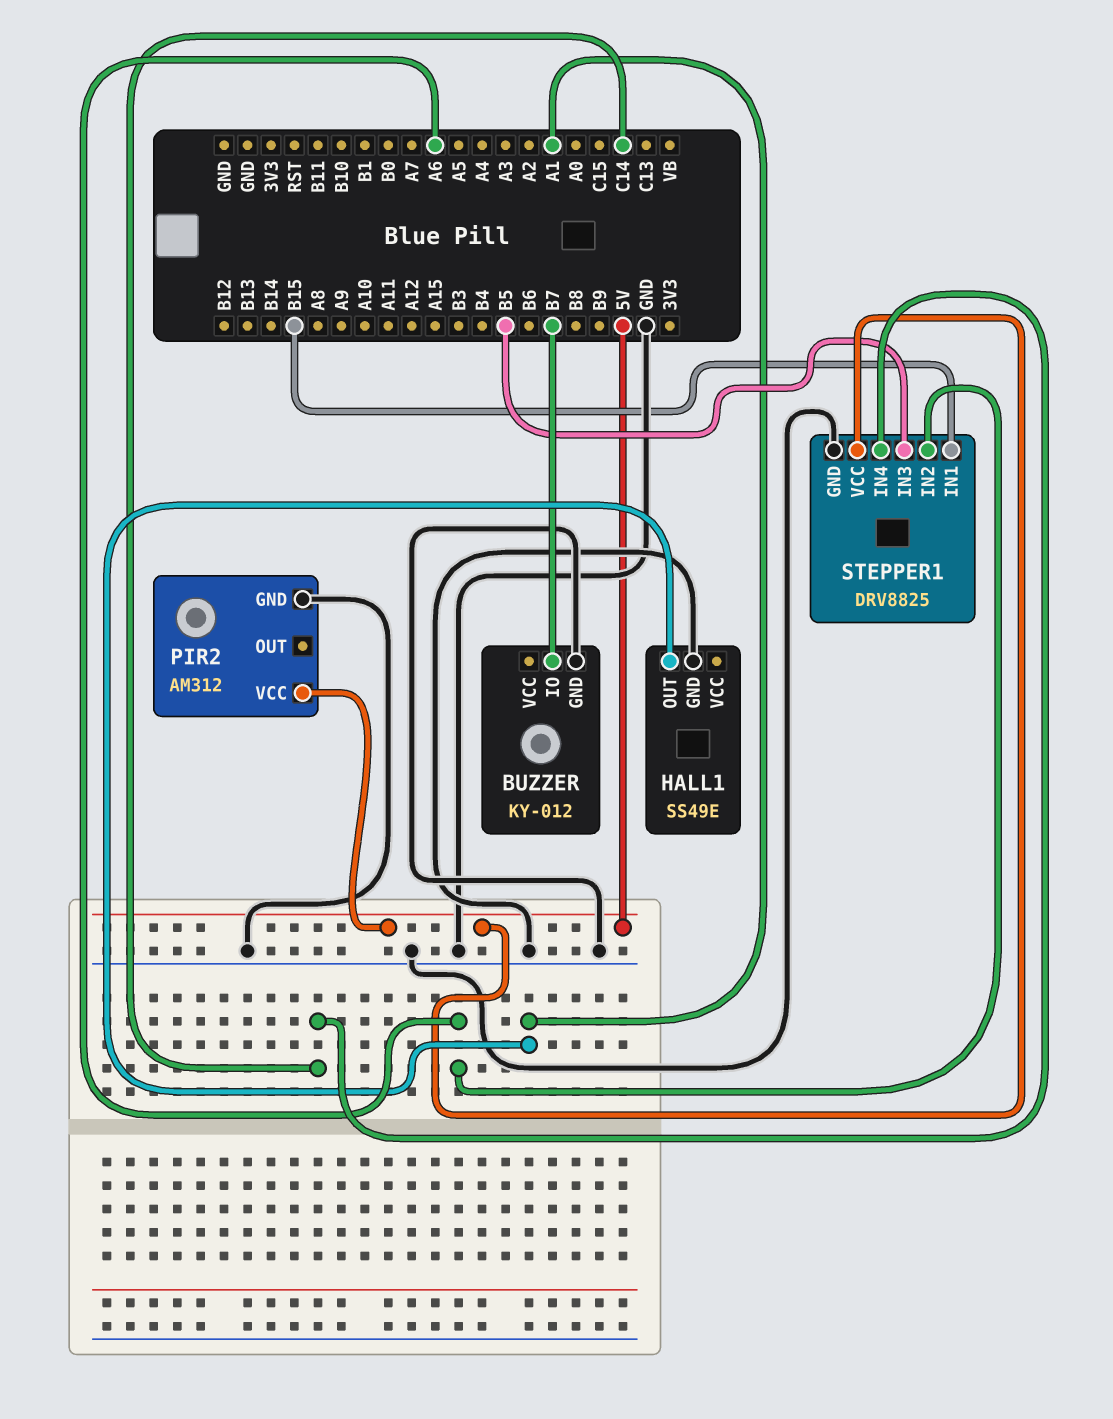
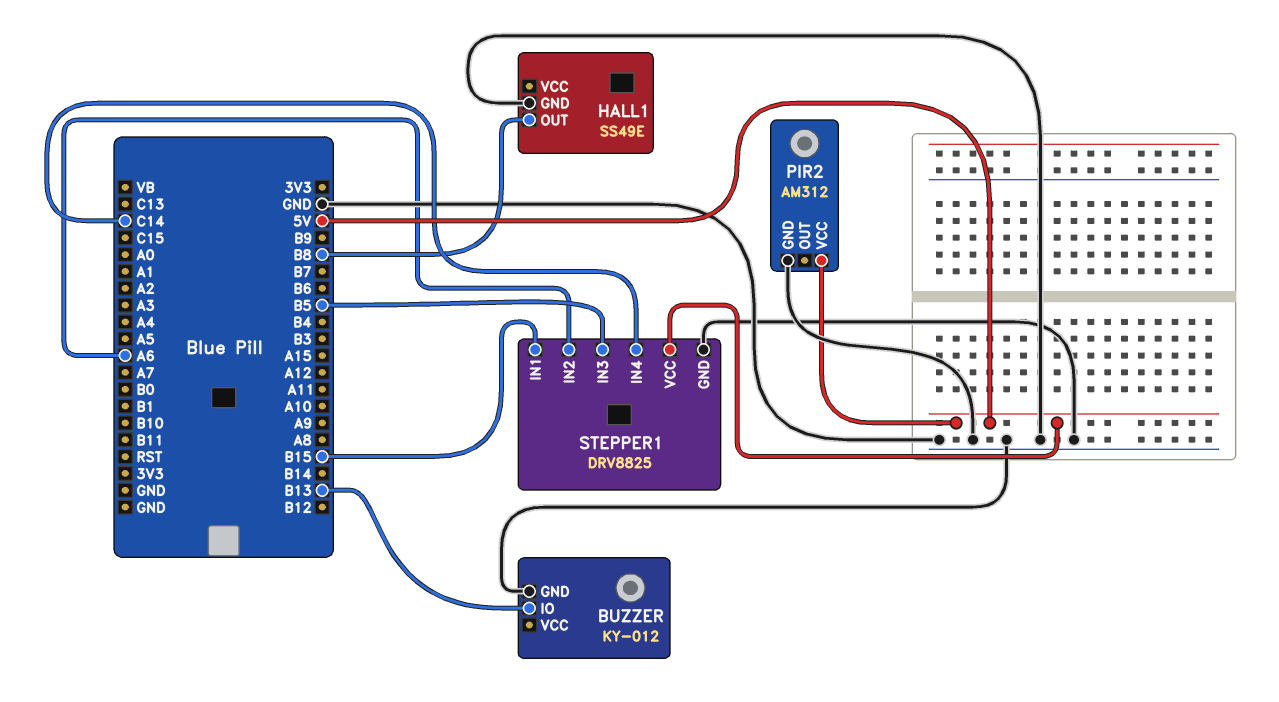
BUZZER pin IO: B7 -> B13
HALL1 pin OUT: A1 -> B8

